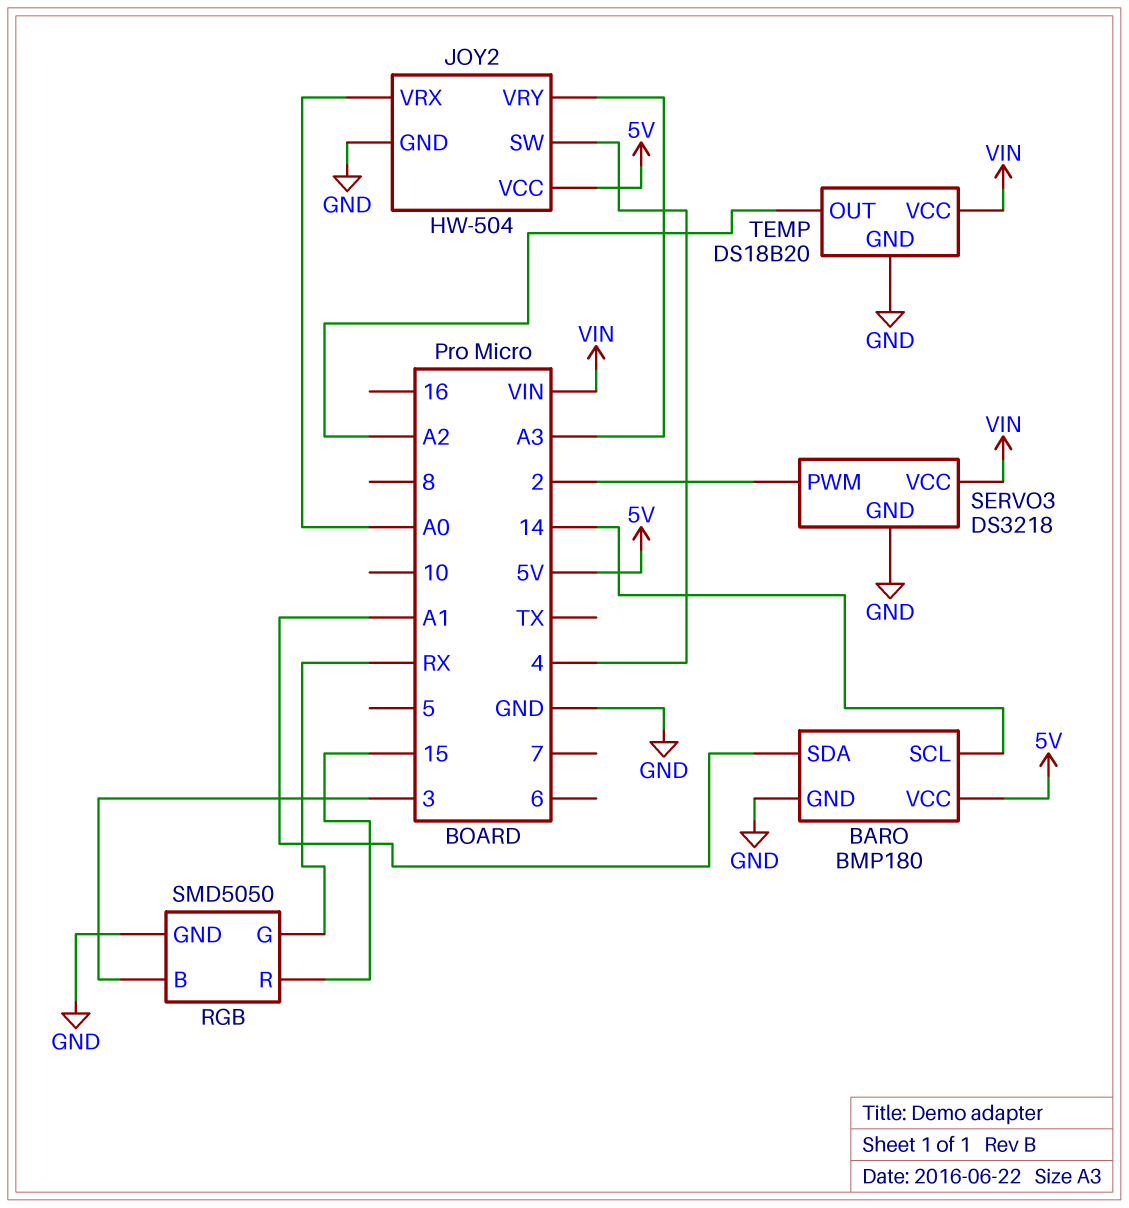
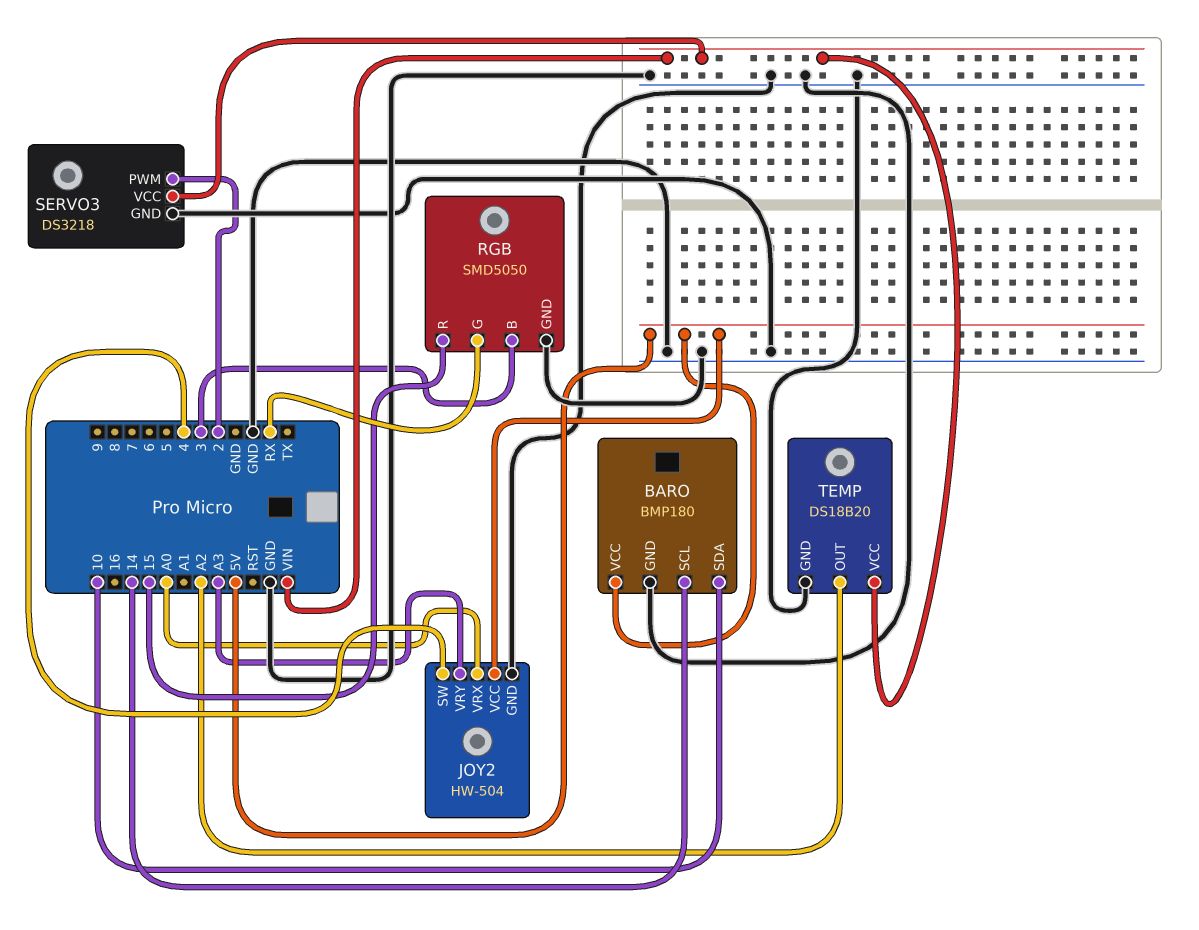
BARO pin SDA: A1 -> 10

